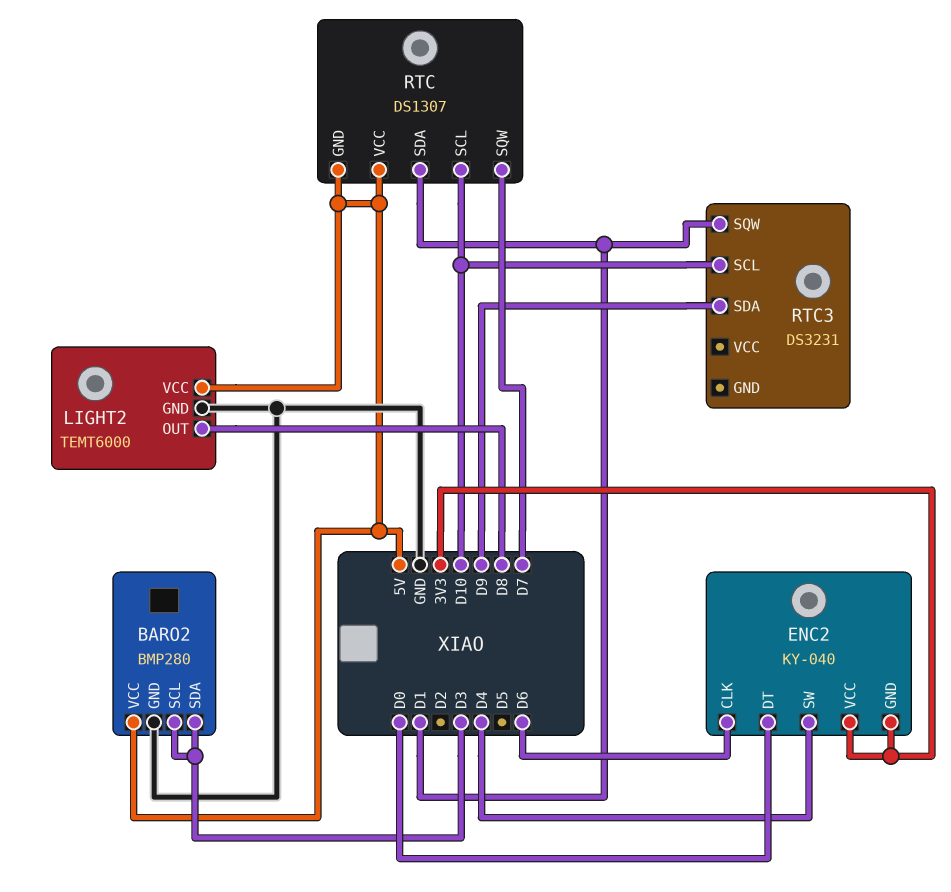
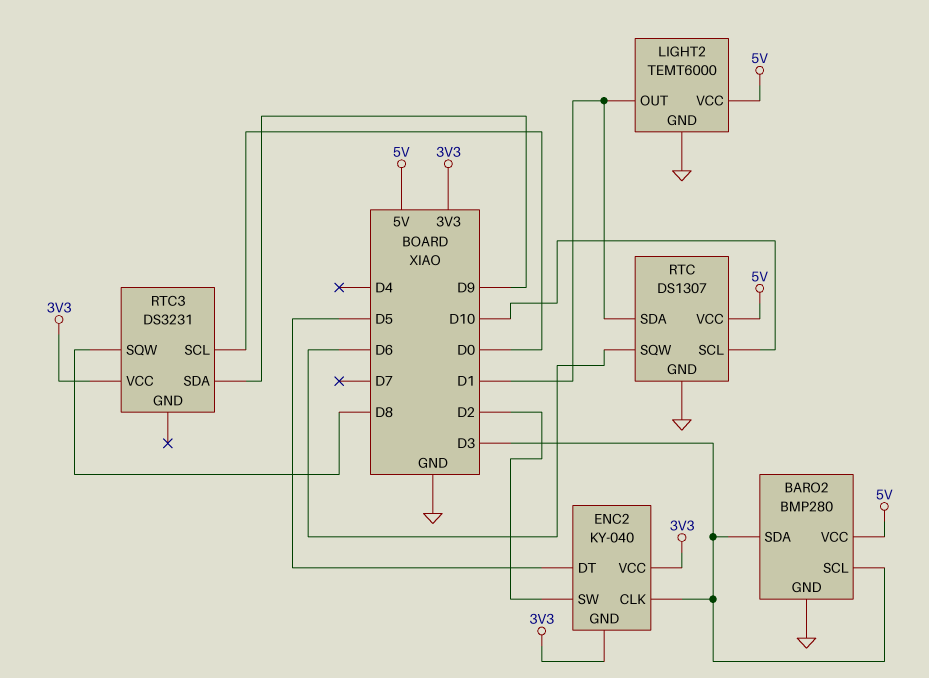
ENC2 pin CLK: D6 -> D3
ENC2 pin DT: D0 -> D5
ENC2 pin SW: D4 -> D2
LIGHT2 pin OUT: D8 -> D1
RTC pin GND: 5V -> GND
RTC pin SQW: D7 -> D6
RTC3 pin SCL: D10 -> D0
RTC3 pin SQW: D1 -> D8
RTC3 pin VCC: none -> 3V3

